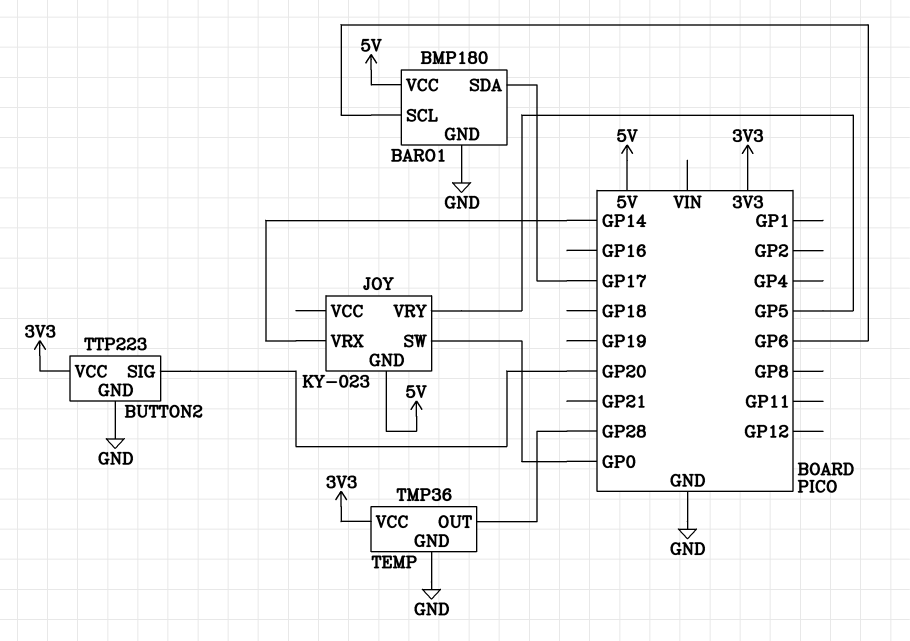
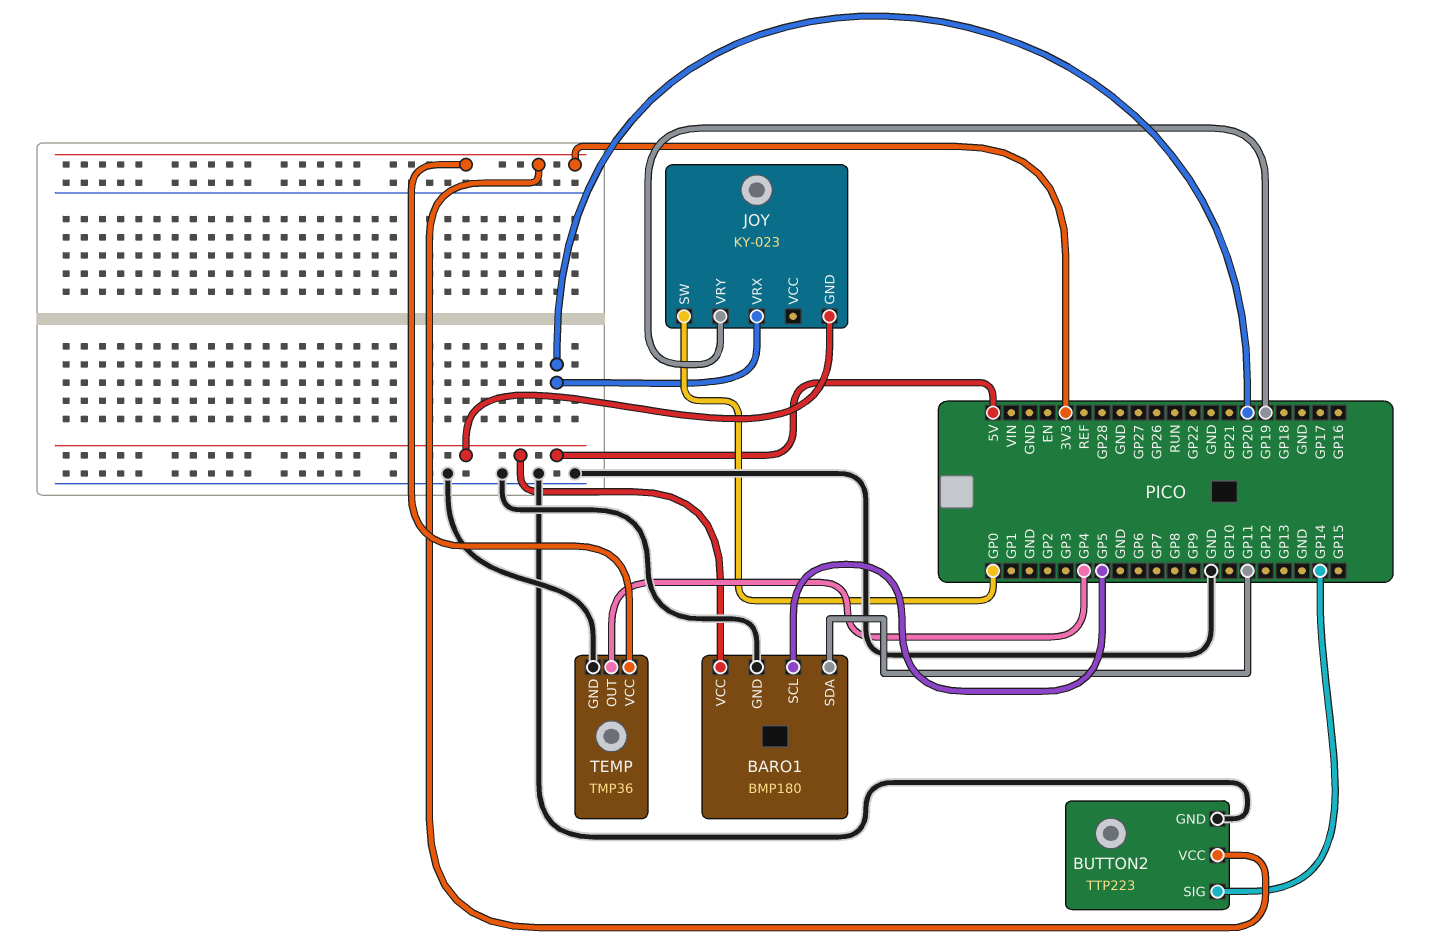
BARO1 pin SCL: GP6 -> GP5
BARO1 pin SDA: GP17 -> GP11
BUTTON2 pin SIG: GP20 -> GP14
JOY pin VRX: GP14 -> GP20
JOY pin VRY: GP5 -> GP19
TEMP pin OUT: GP28 -> GP4

